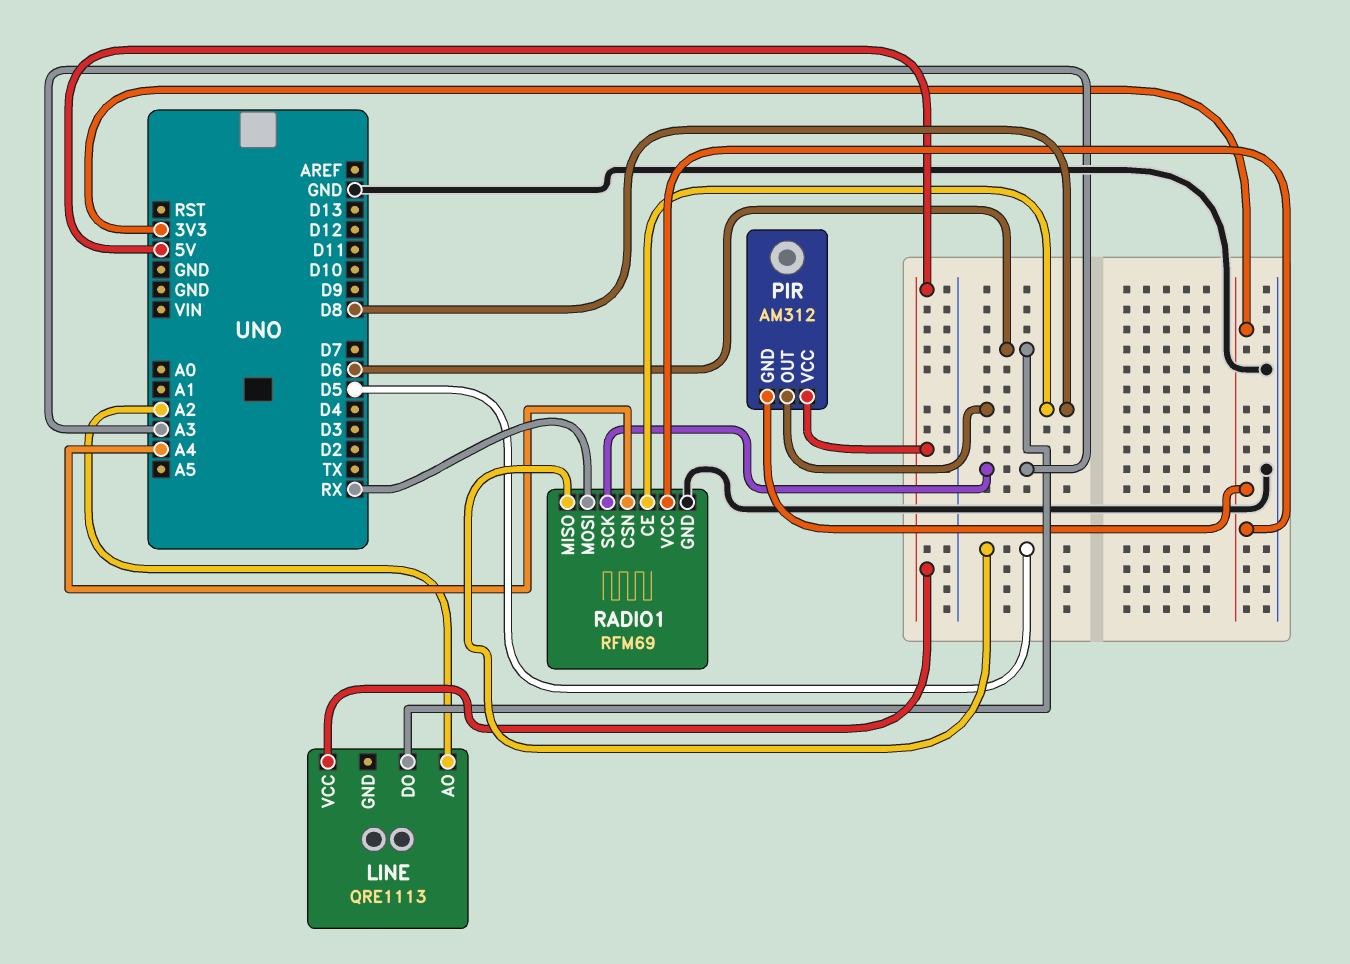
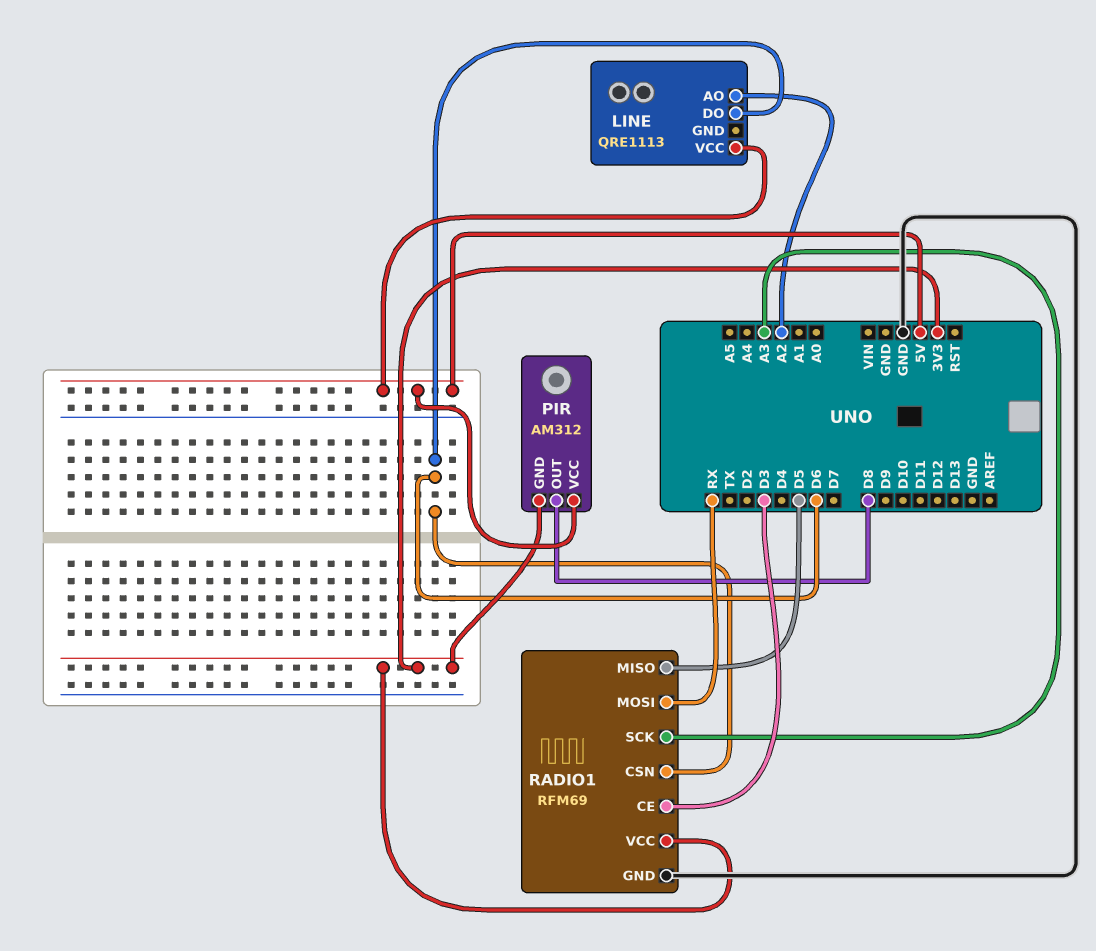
RADIO1 pin CE: D8 -> D3
RADIO1 pin CSN: A4 -> D6

